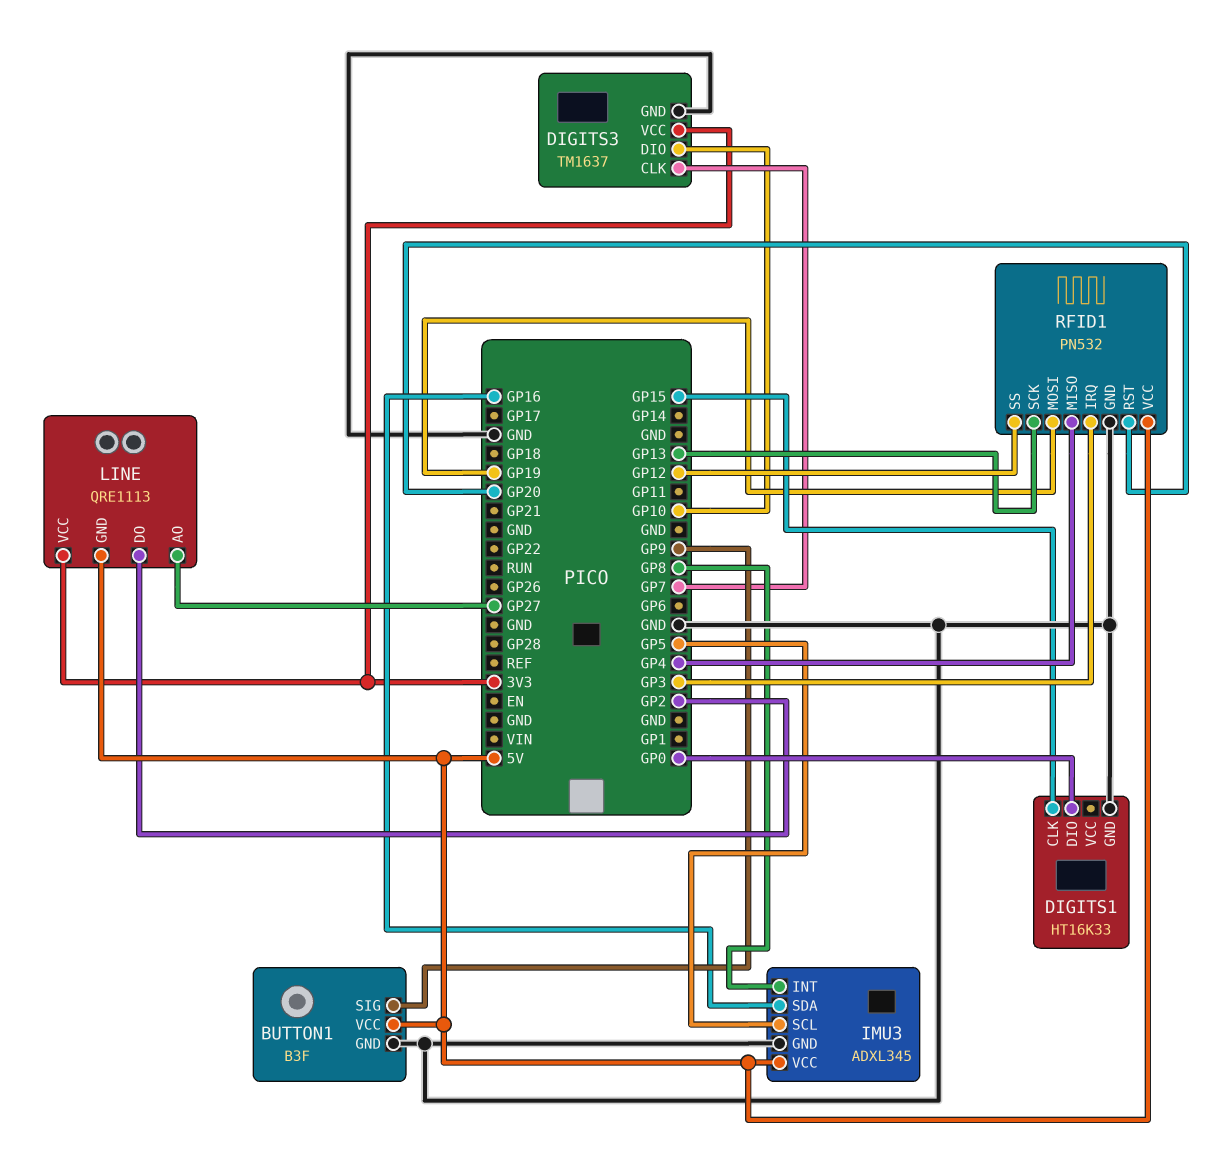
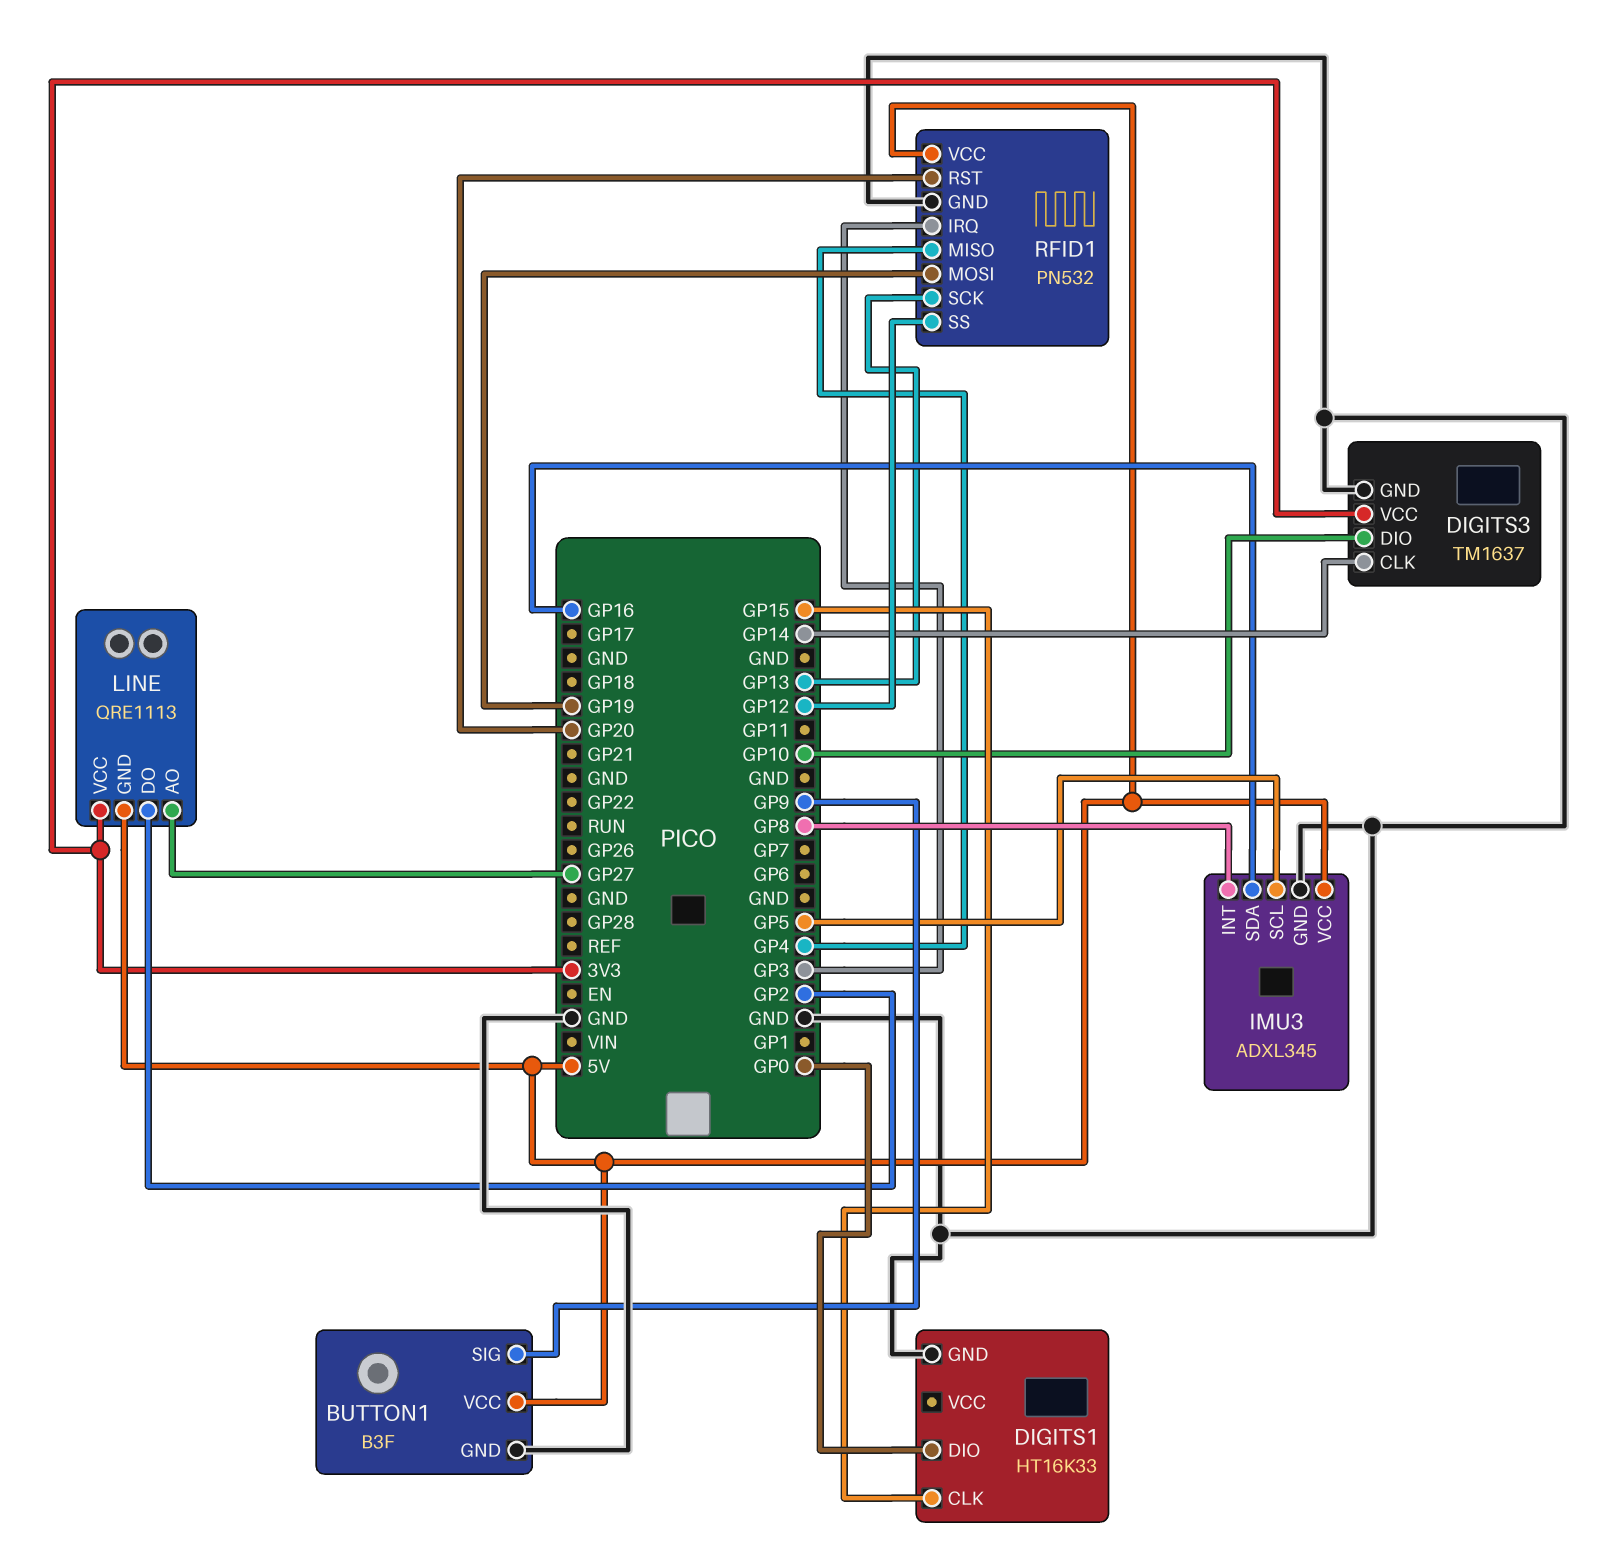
DIGITS3 pin CLK: GP7 -> GP14

